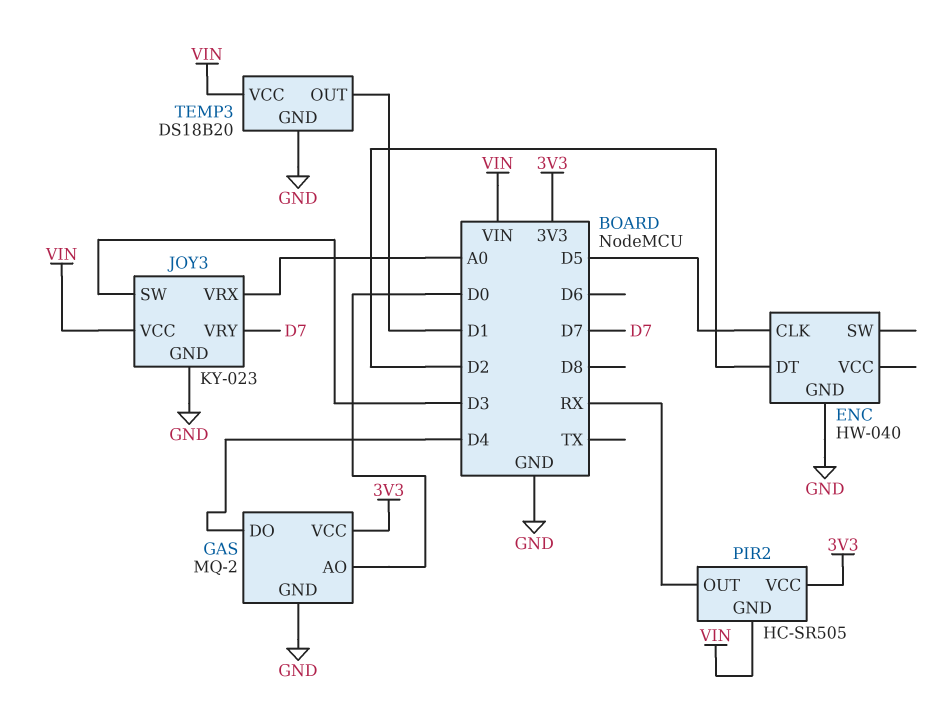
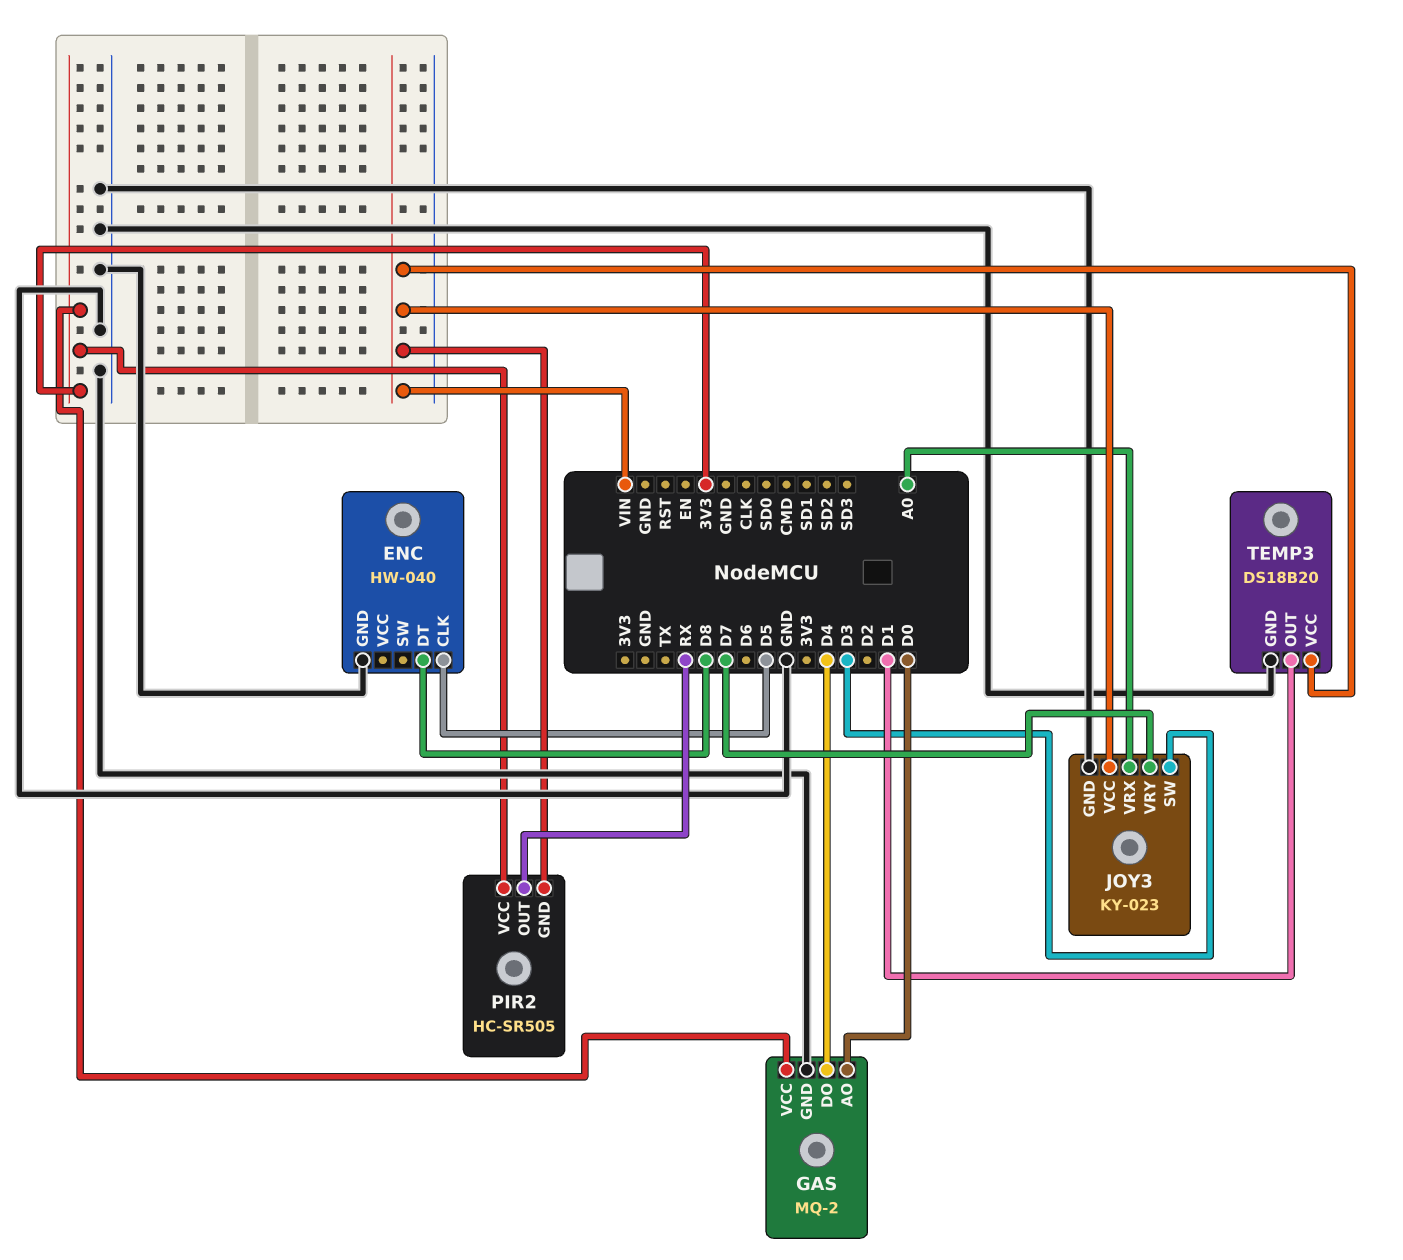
ENC pin DT: D2 -> D8

